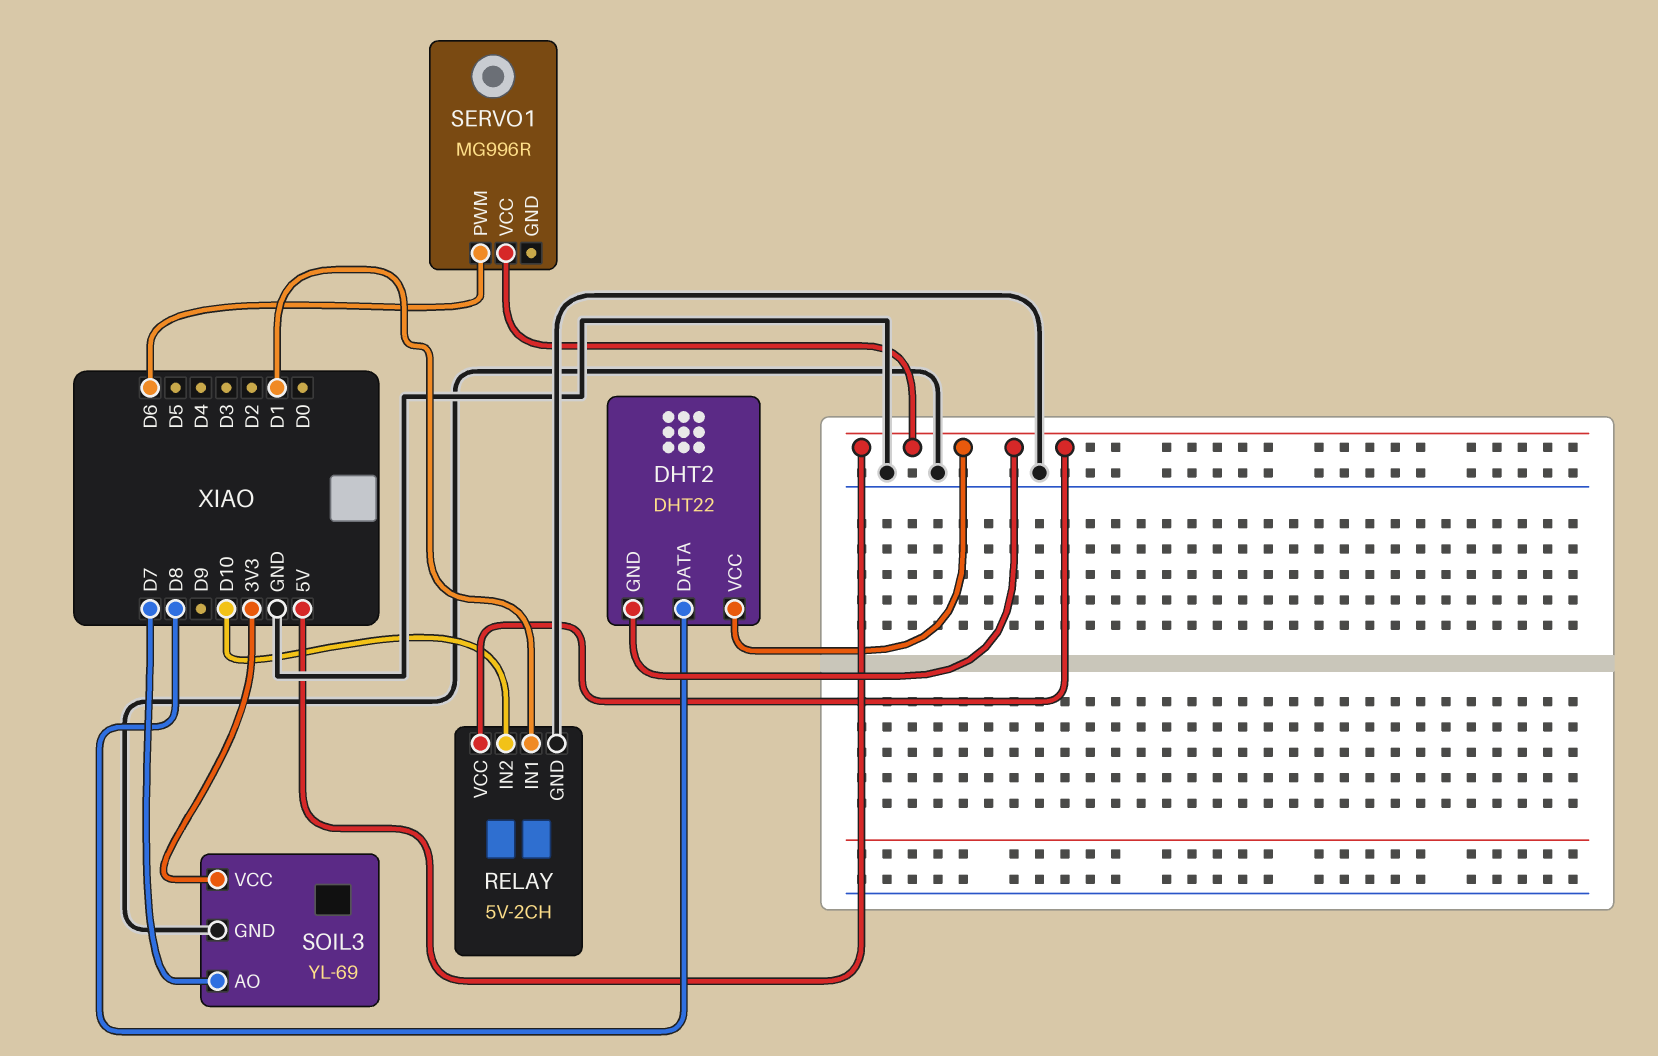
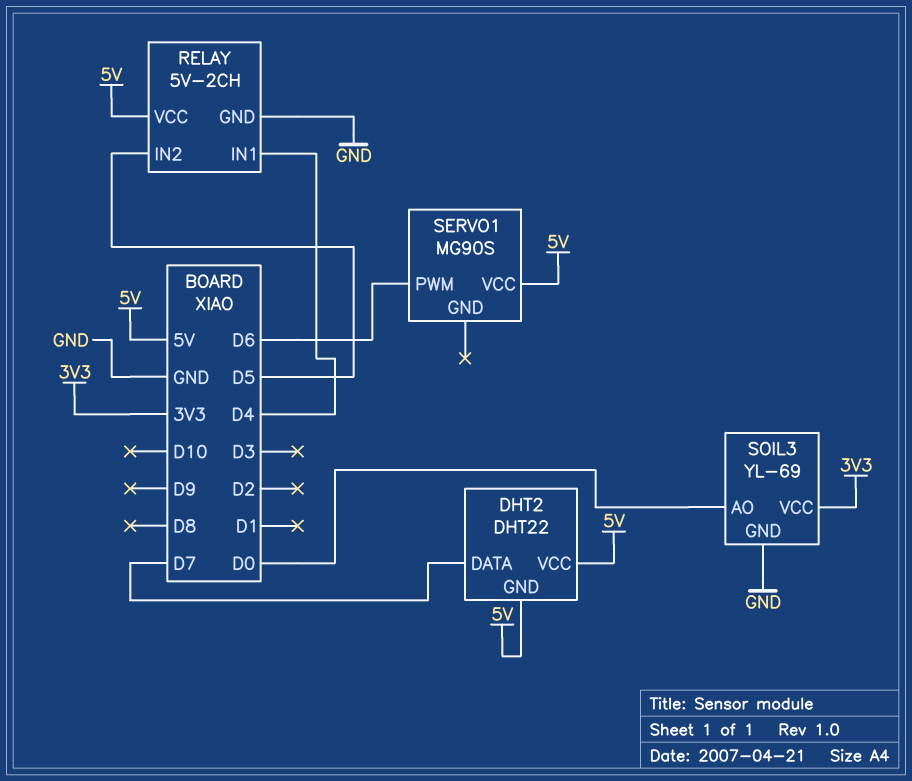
DHT2 pin DATA: D8 -> D7
RELAY pin IN1: D1 -> D4
RELAY pin IN2: D10 -> D5
SERVO1: MG996R -> MG90S
SOIL3 pin AO: D7 -> D0

